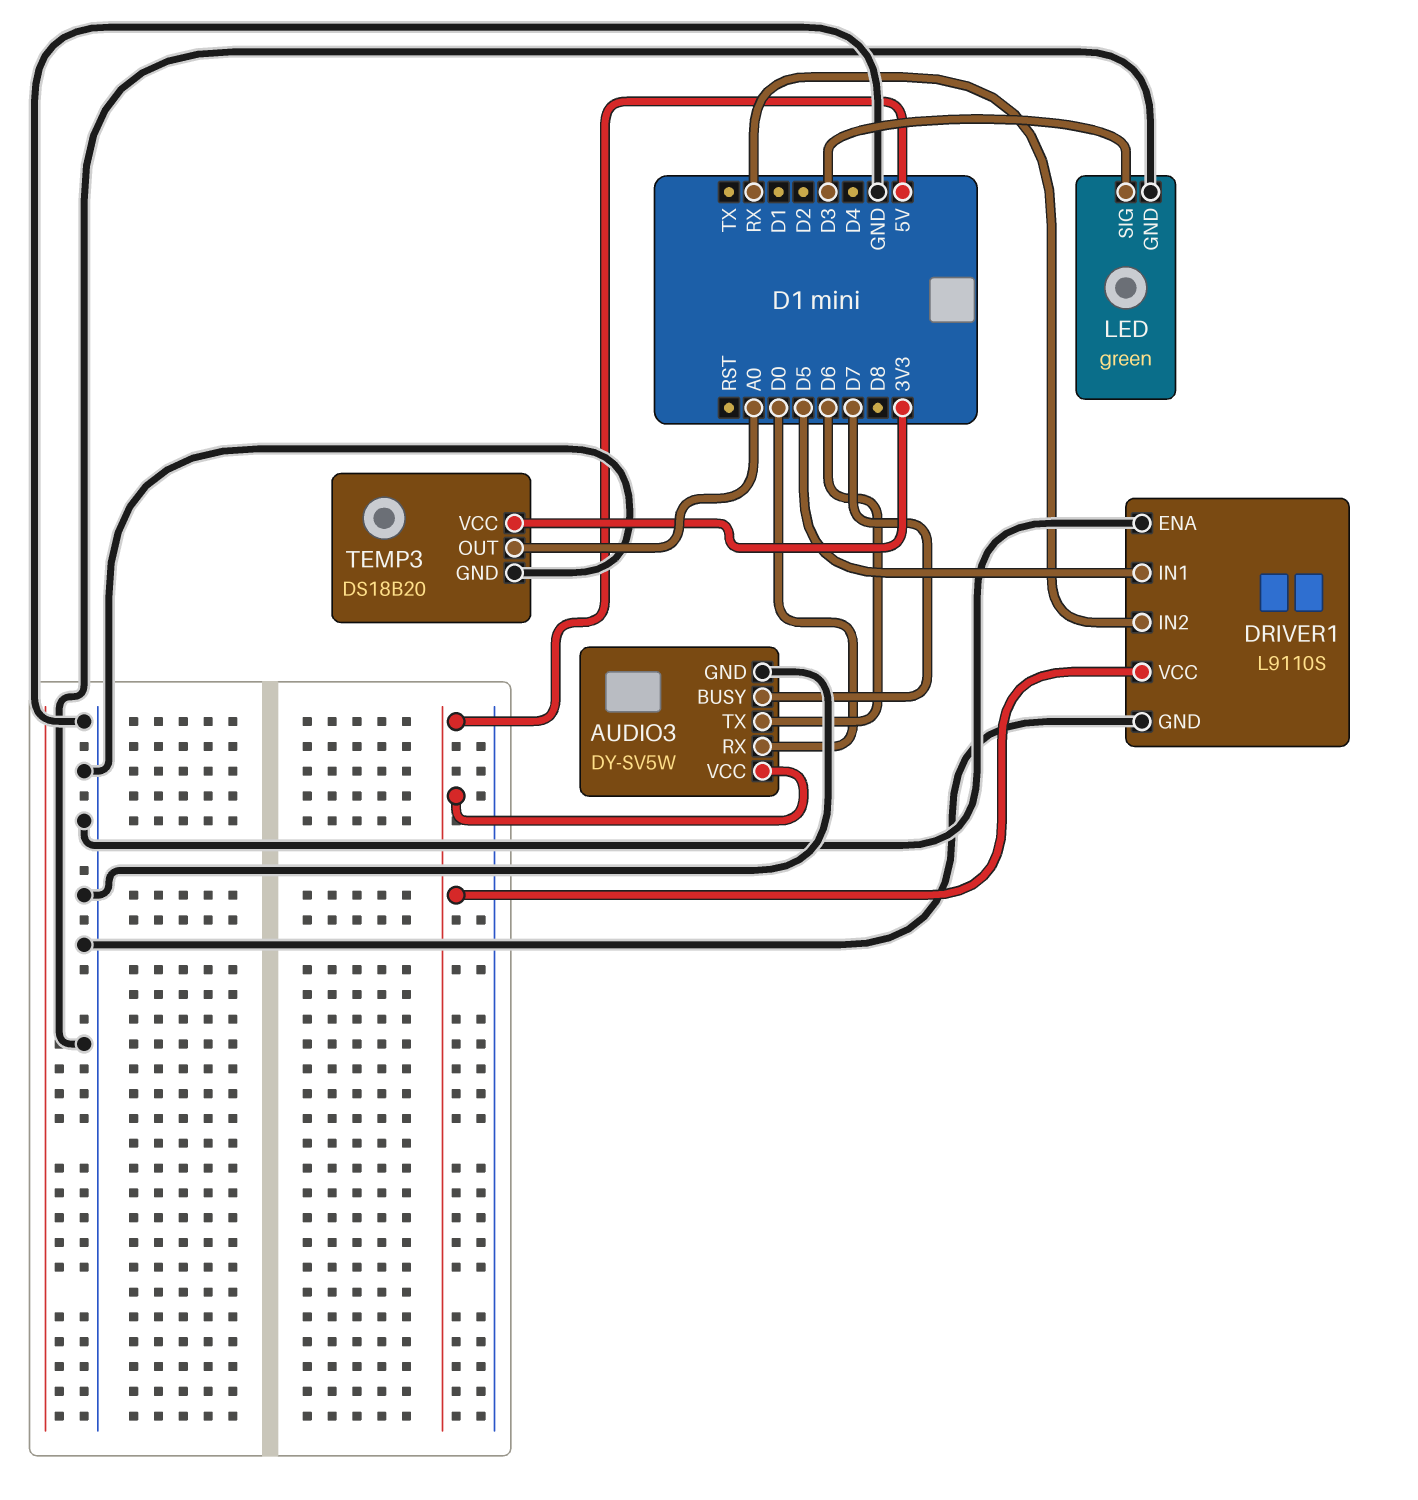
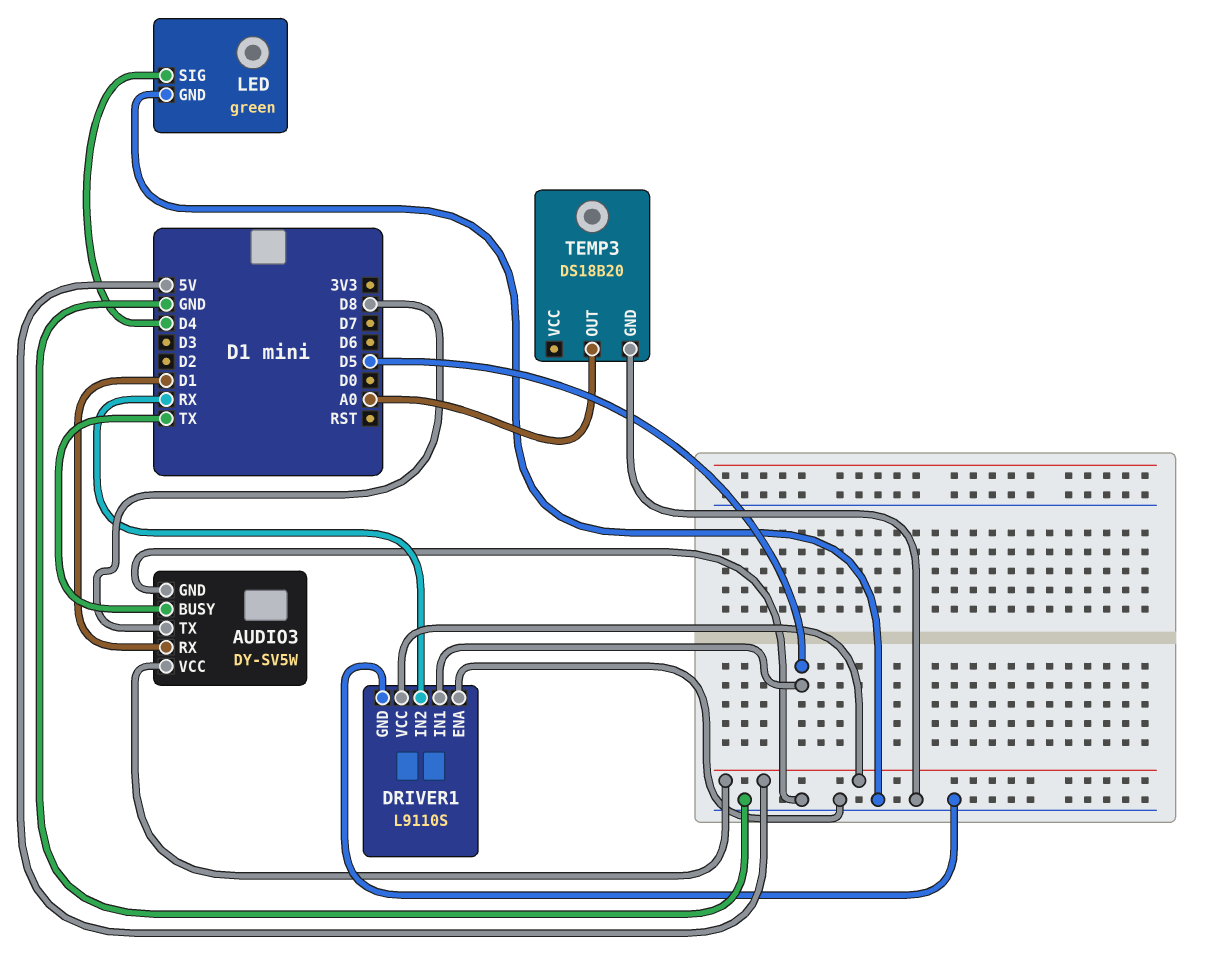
AUDIO3 pin BUSY: D7 -> TX
AUDIO3 pin RX: D0 -> D1
AUDIO3 pin TX: D6 -> D8
LED pin SIG: D3 -> D4
TEMP3 pin VCC: 3V3 -> none

